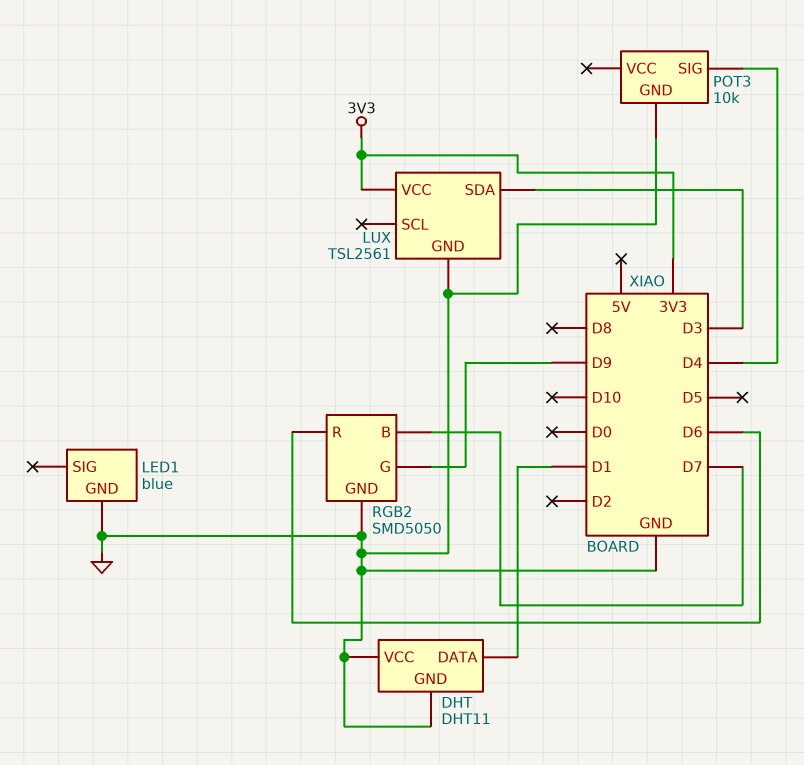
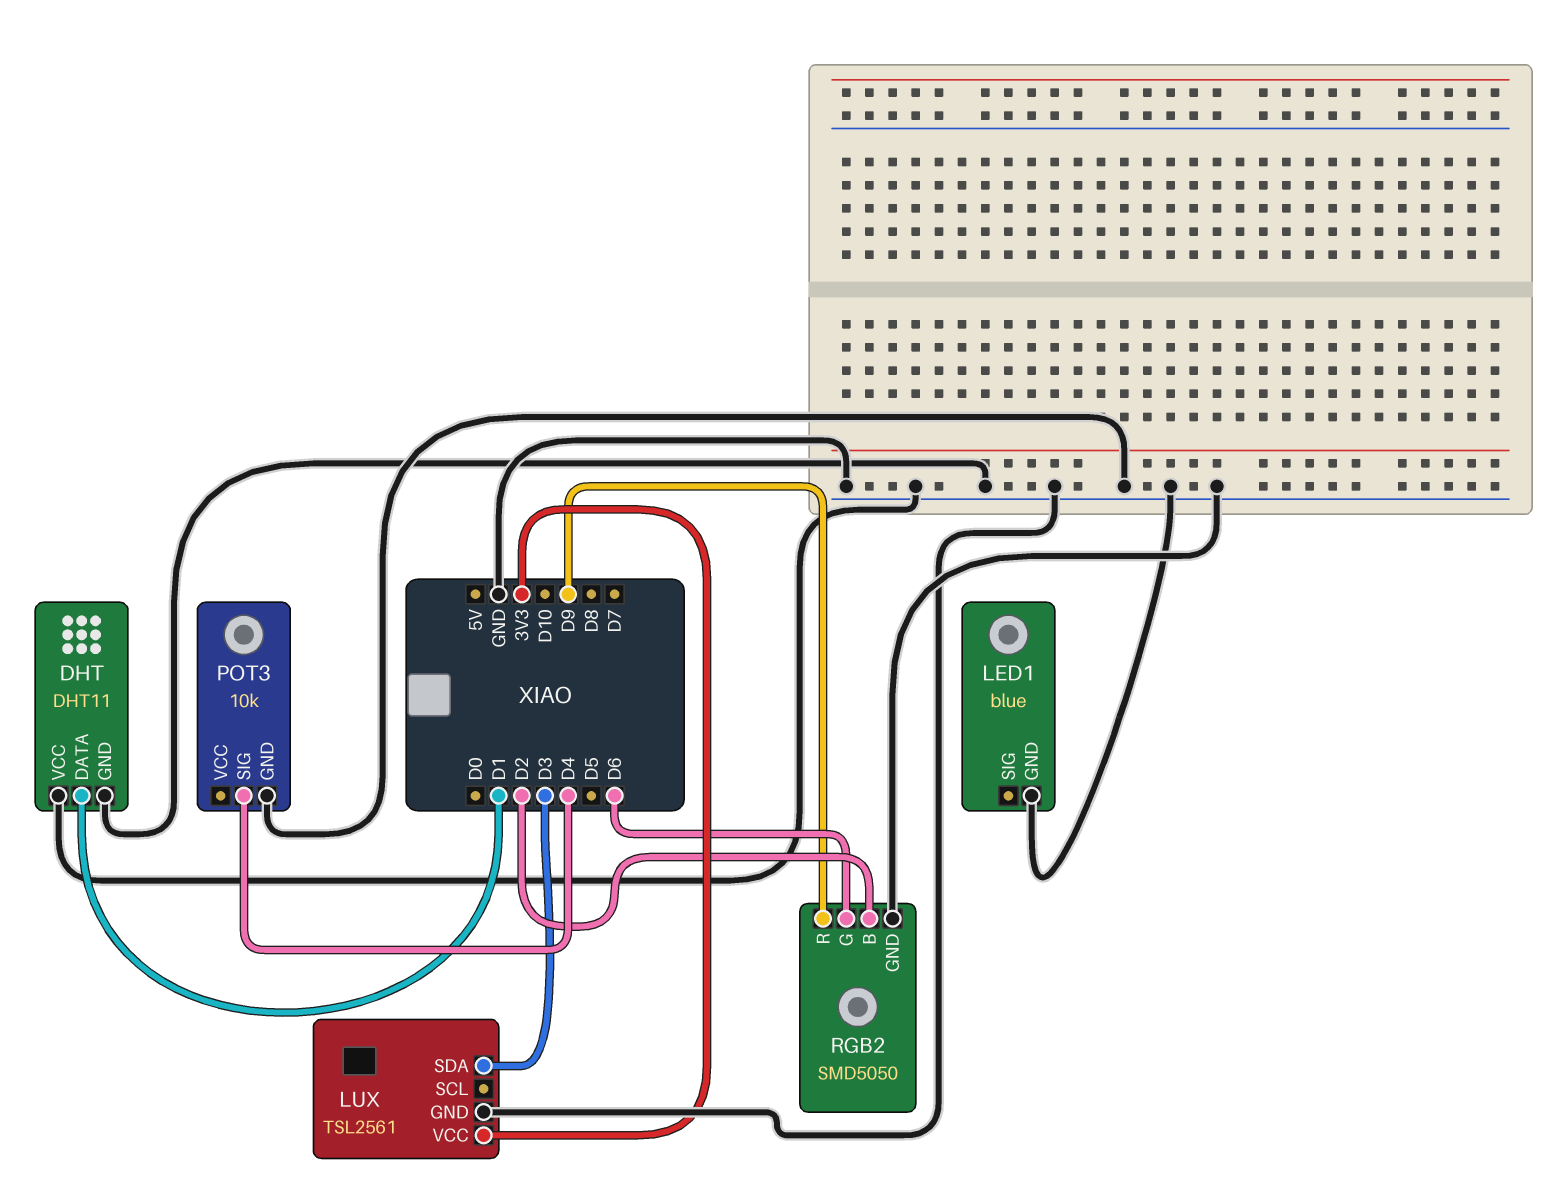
RGB2 pin B: D7 -> D2
RGB2 pin G: D9 -> D6
RGB2 pin R: D6 -> D9

